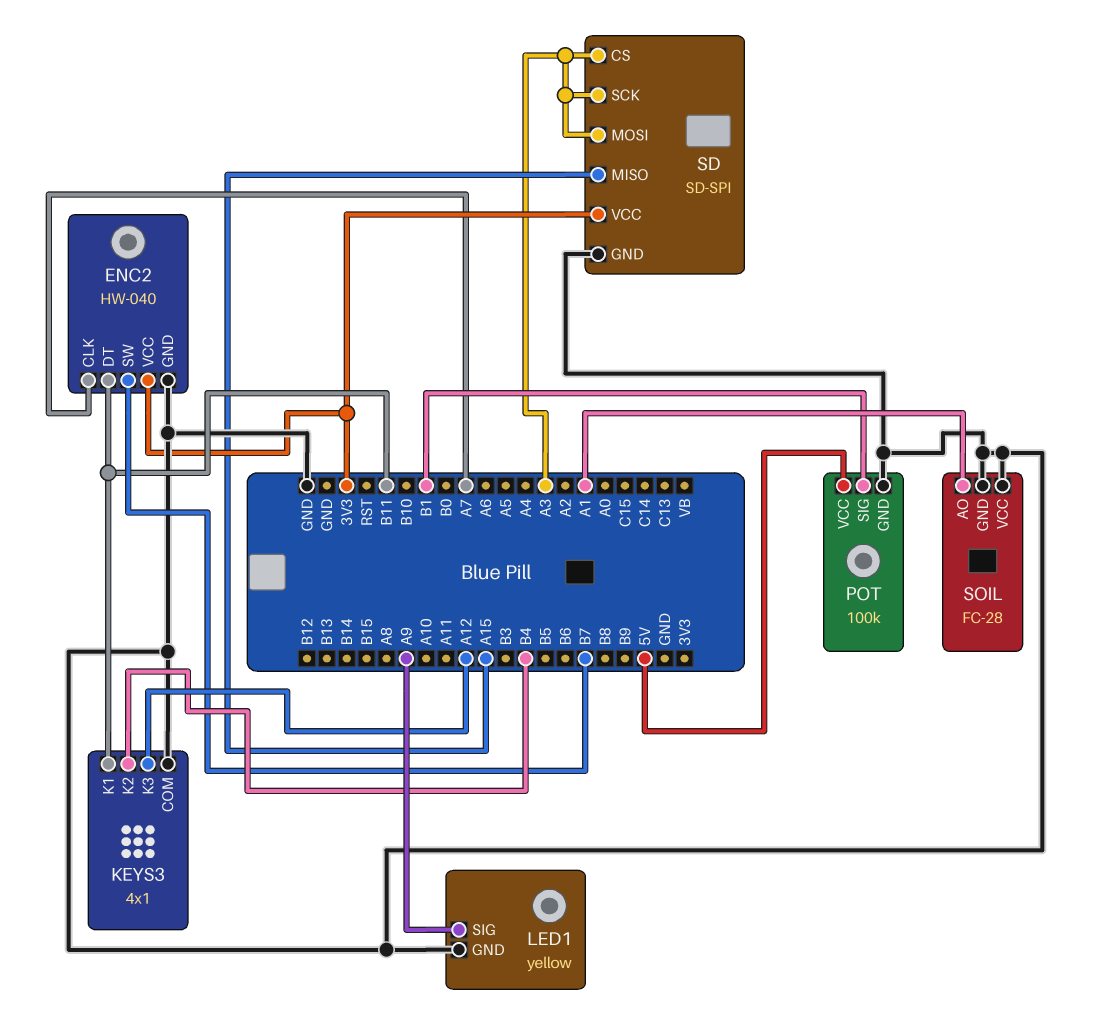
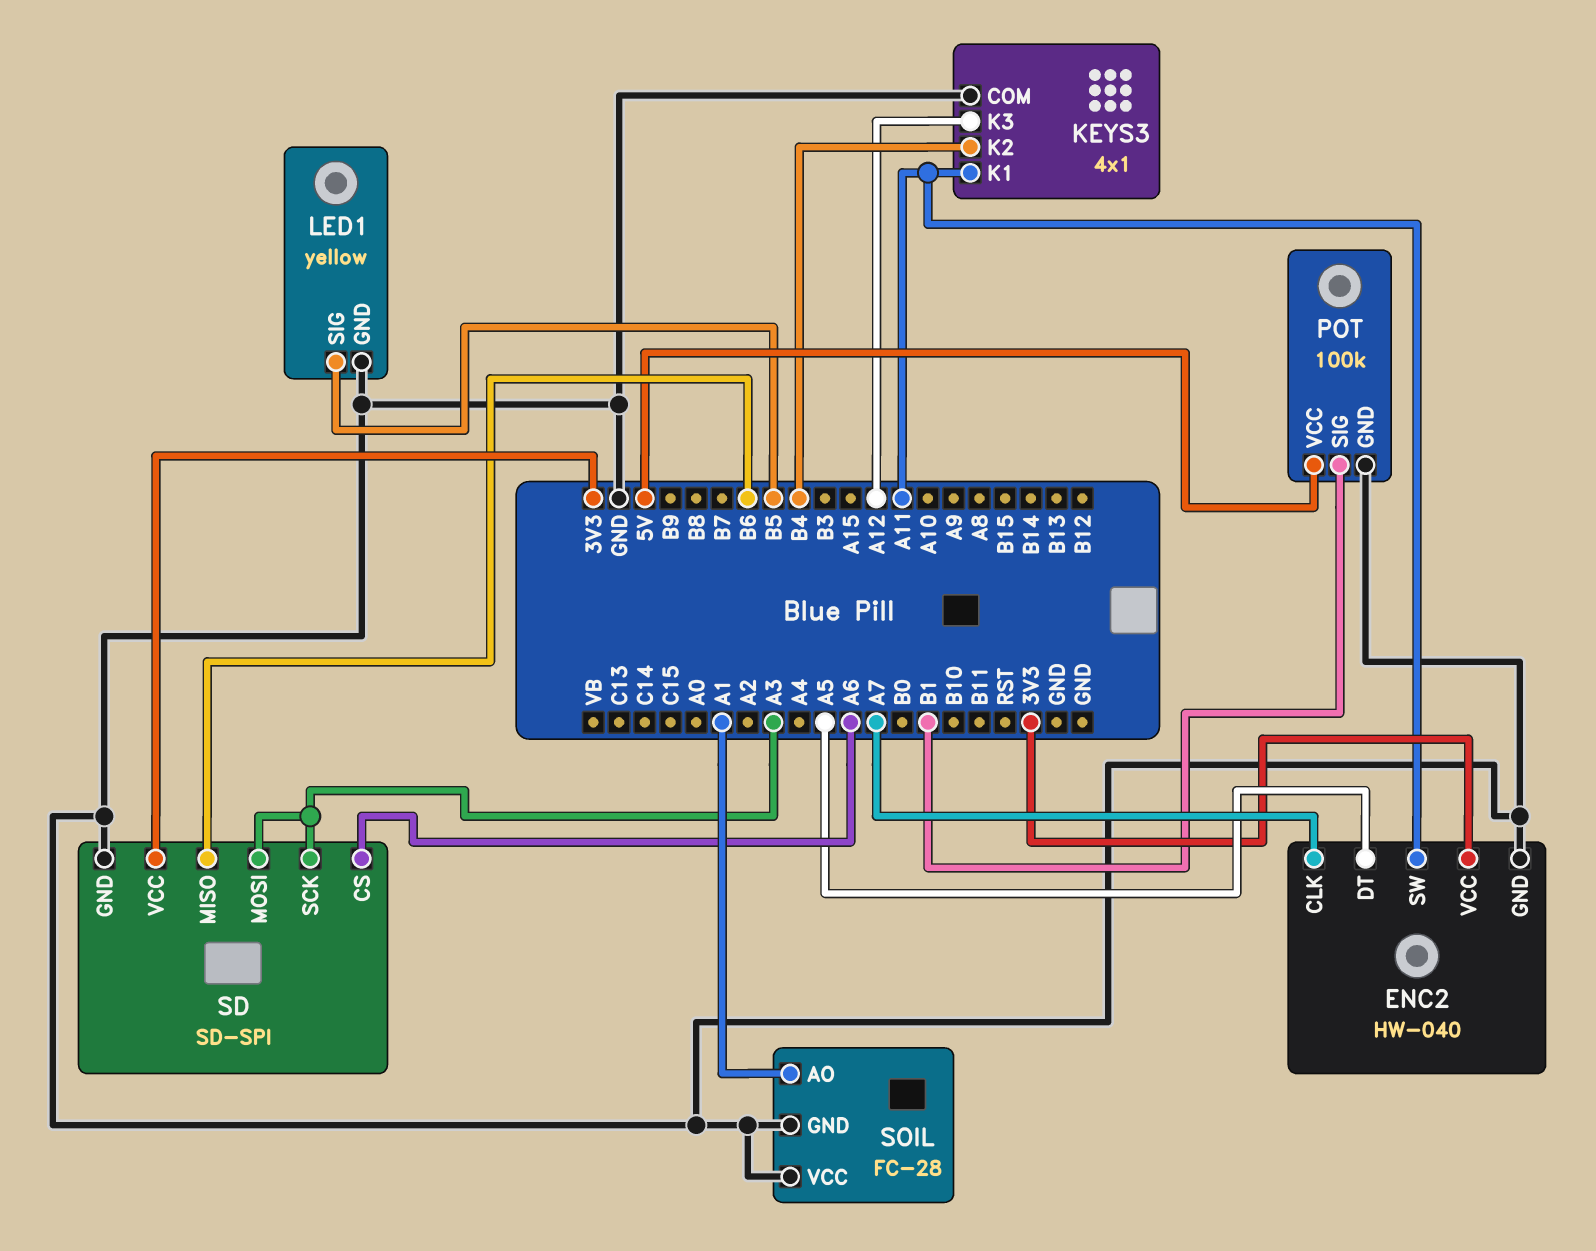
ENC2 pin DT: B11 -> A5
ENC2 pin SW: B7 -> A11
KEYS3 pin K1: B11 -> A11
LED1 pin SIG: A9 -> B5
SD pin CS: A3 -> A6
SD pin MISO: A15 -> B6

